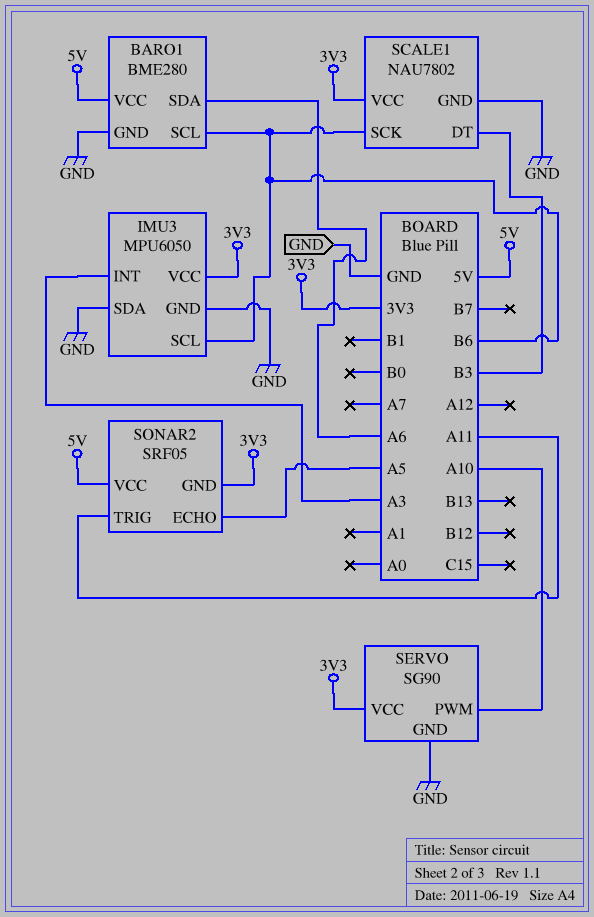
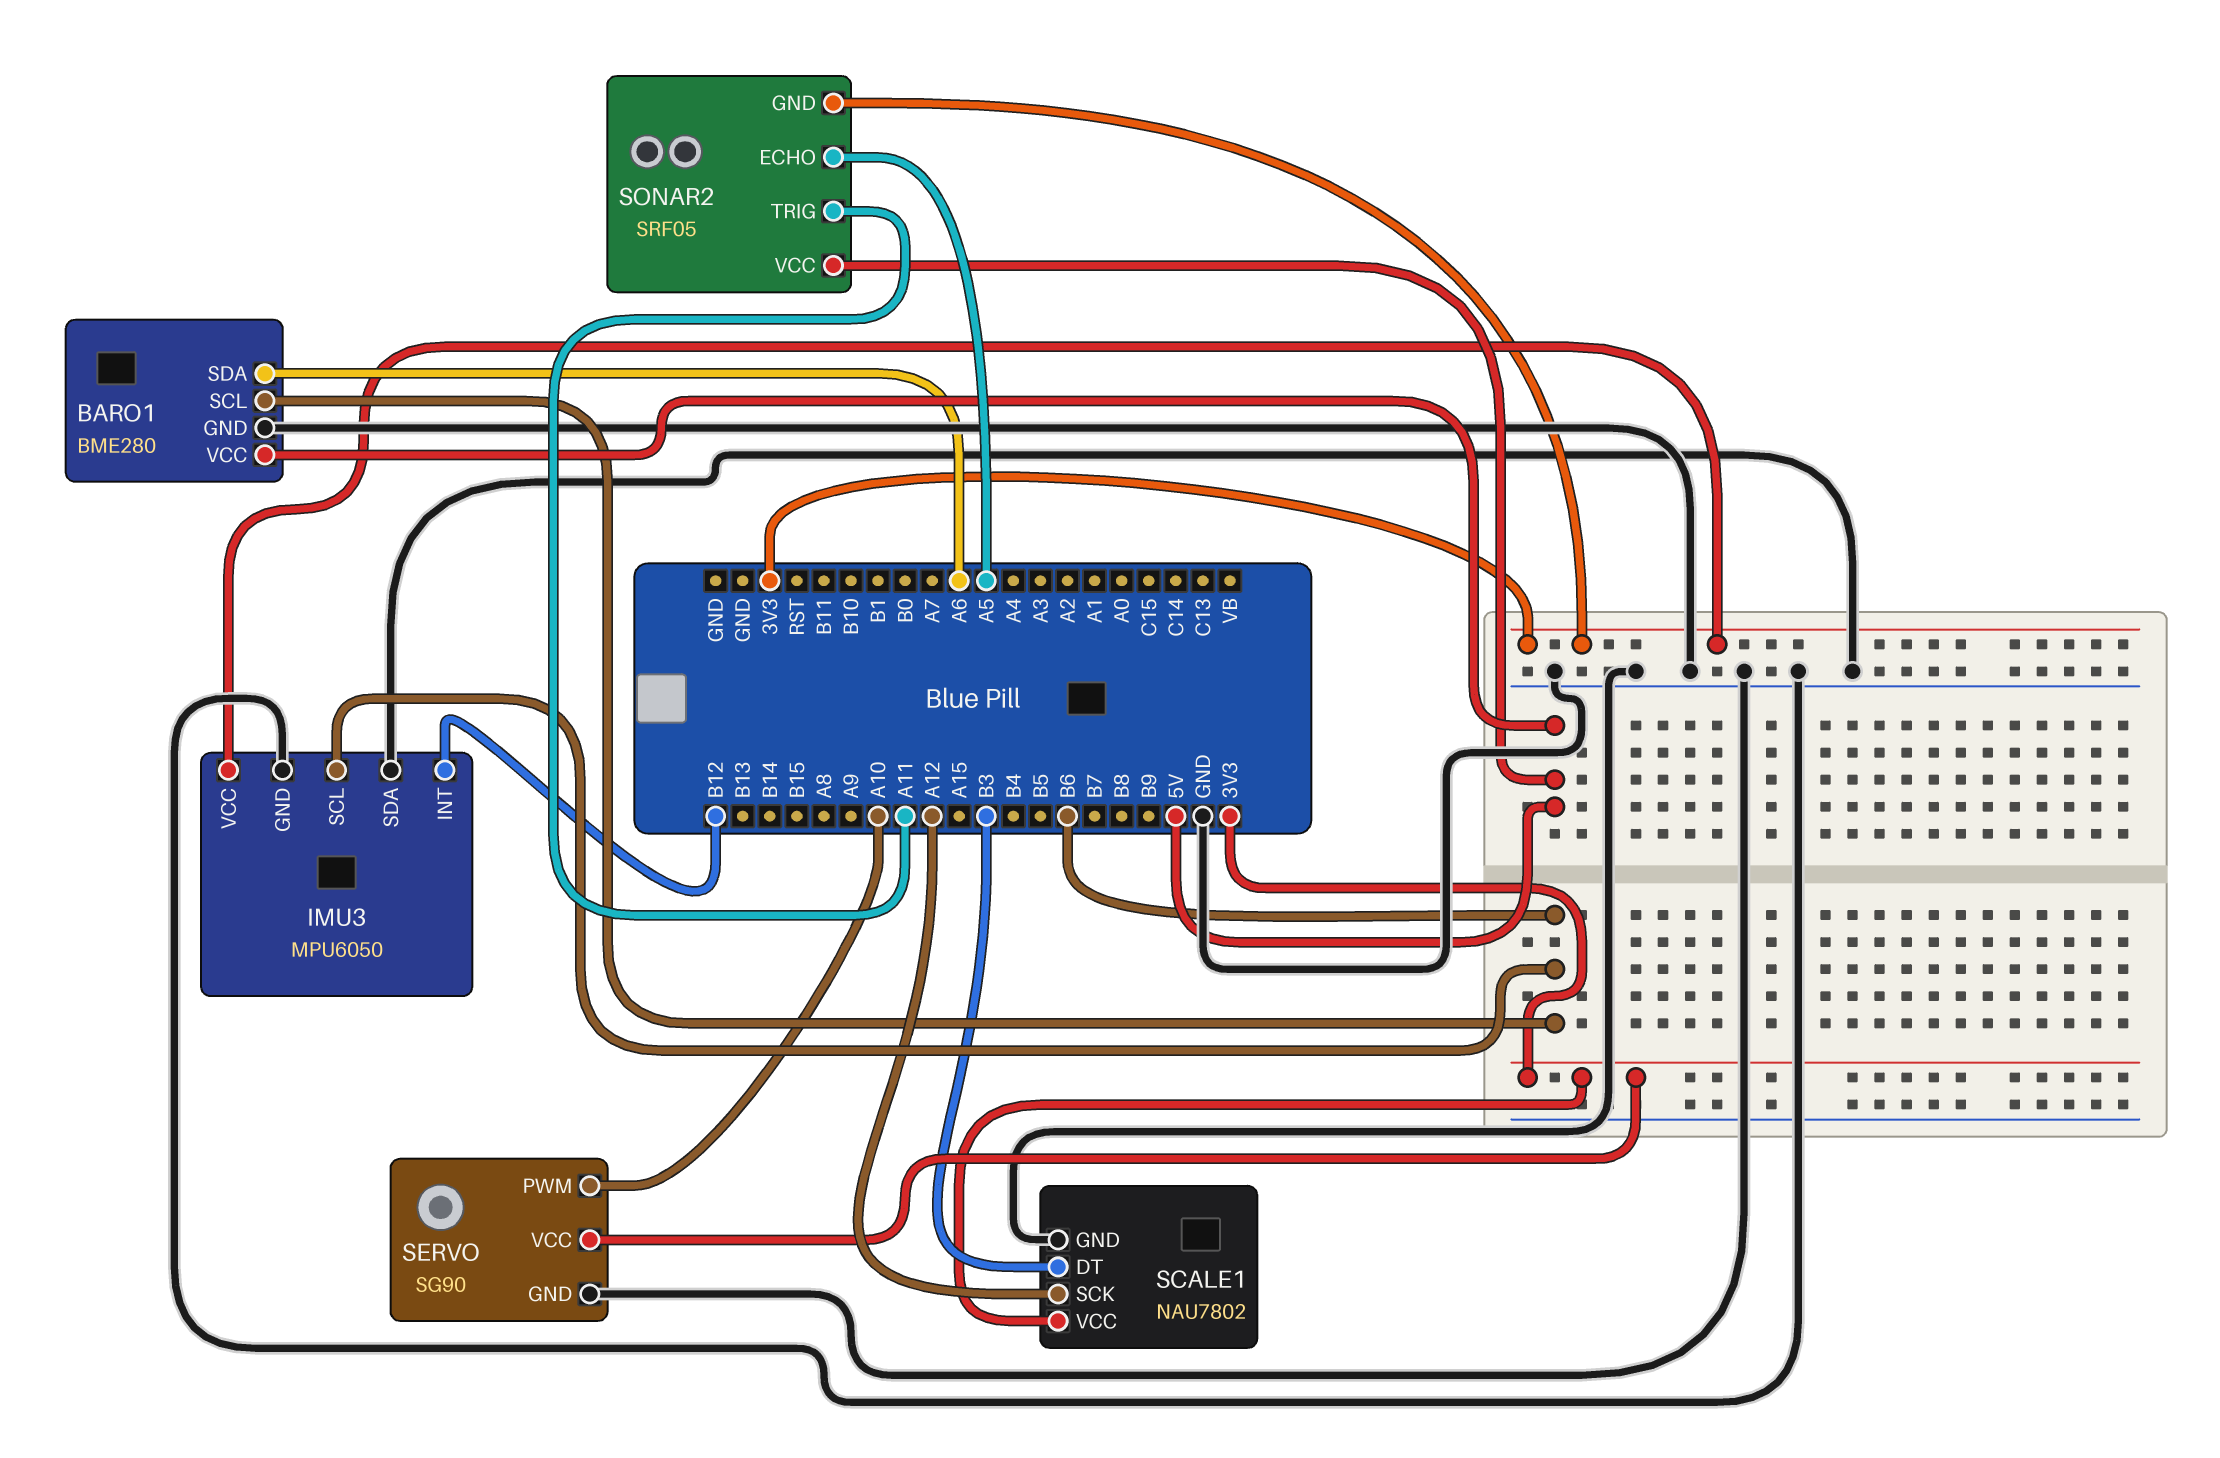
IMU3 pin INT: A3 -> B12
SCALE1 pin SCK: B6 -> A12

